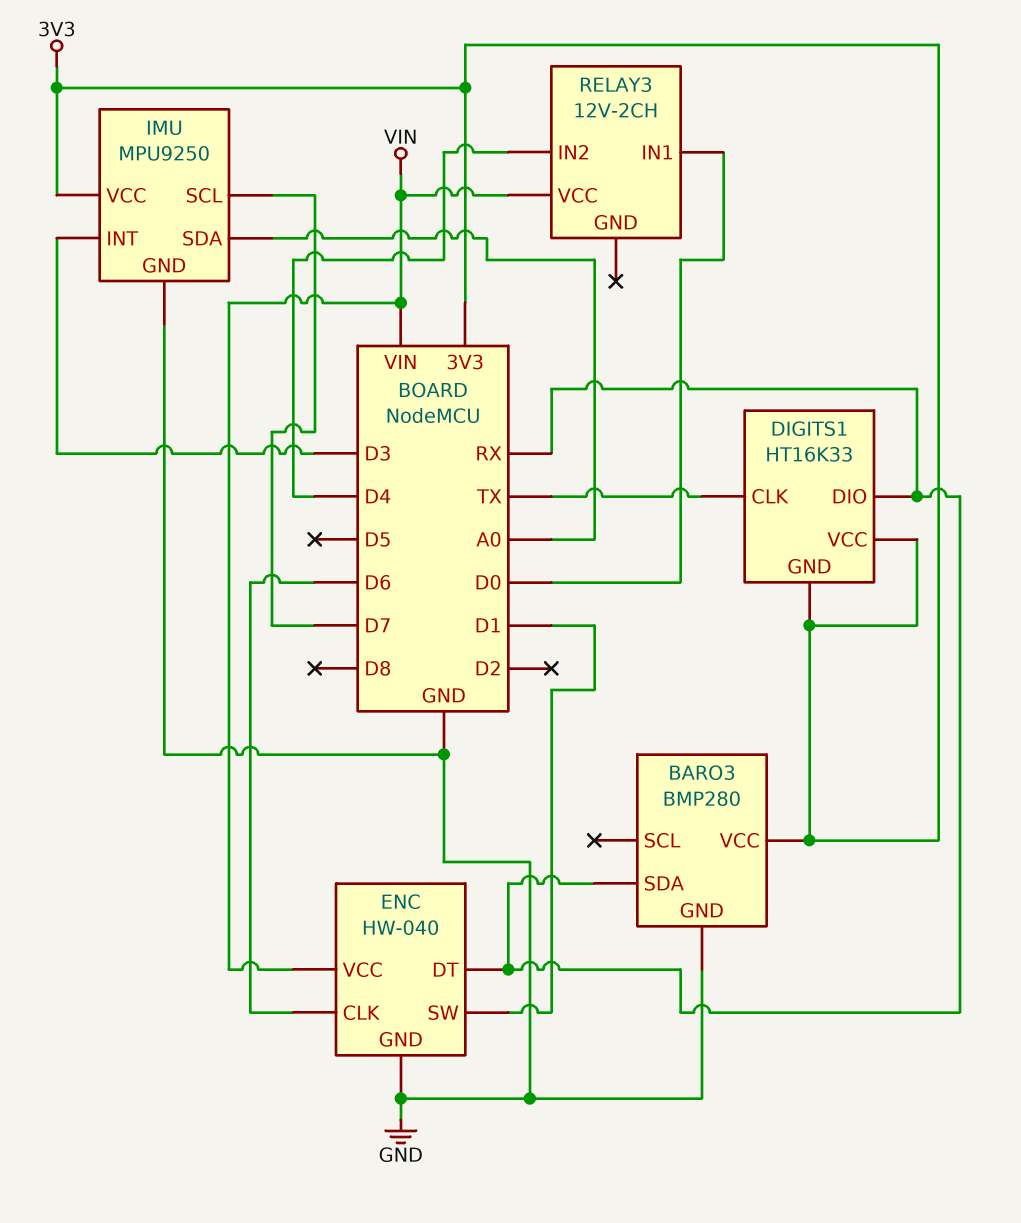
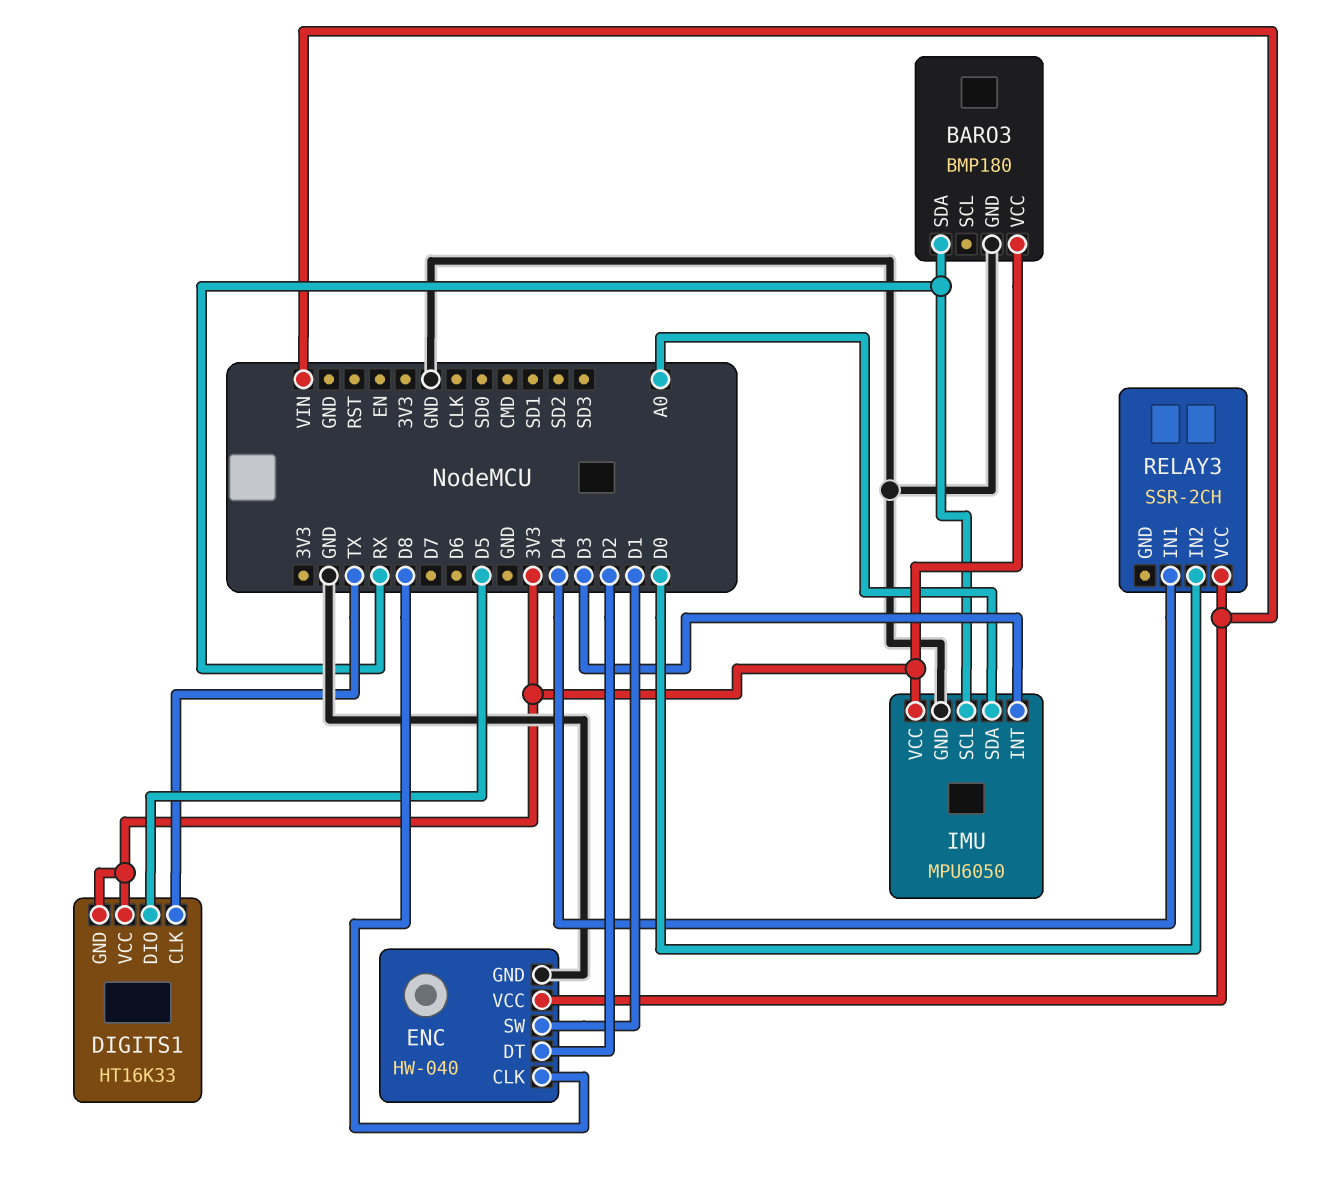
BARO3: BMP280 -> BMP180
DIGITS1 pin DIO: RX -> D5
ENC pin CLK: D6 -> D8
ENC pin DT: RX -> D2
IMU: MPU9250 -> MPU6050
IMU pin SCL: D7 -> RX
RELAY3: 12V-2CH -> SSR-2CH
RELAY3 pin IN1: D0 -> D4
RELAY3 pin IN2: D4 -> D0

